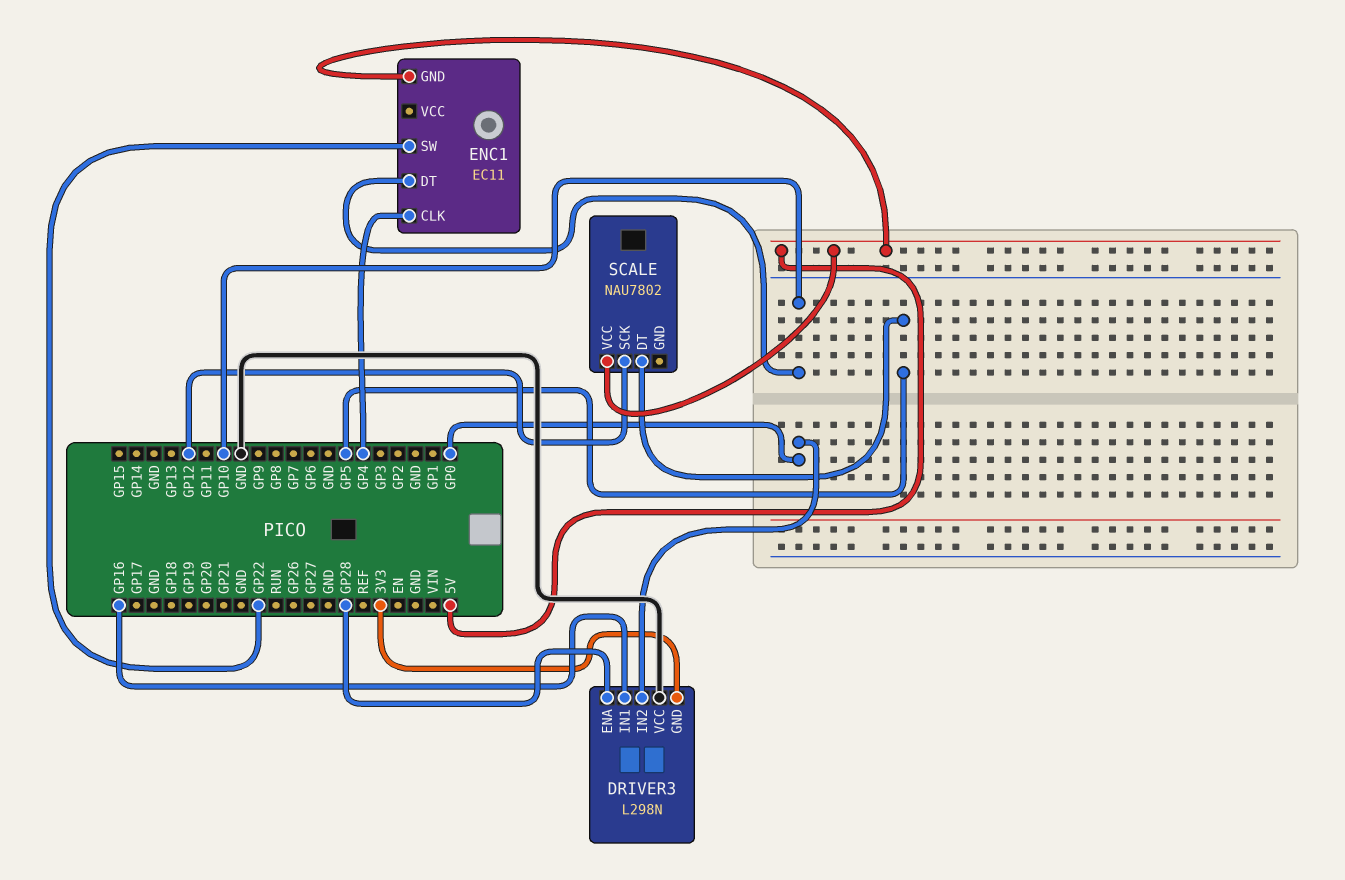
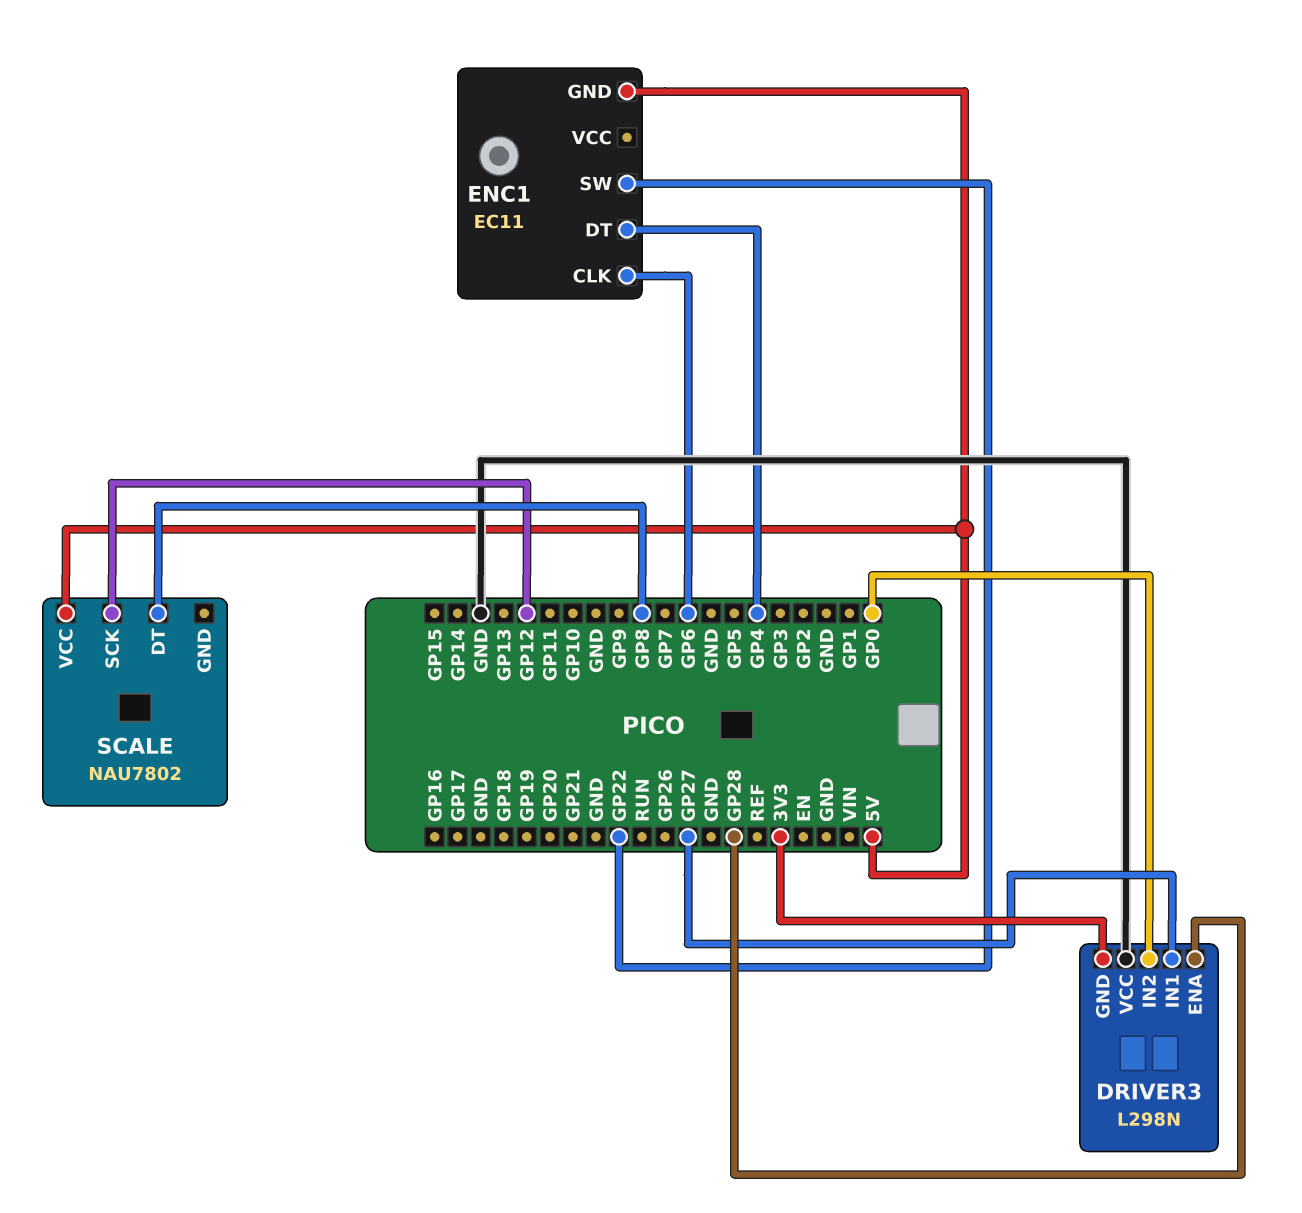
DRIVER3 pin IN1: GP16 -> GP27
ENC1 pin CLK: GP4 -> GP6
ENC1 pin DT: GP10 -> GP4
SCALE pin DT: GP5 -> GP8

